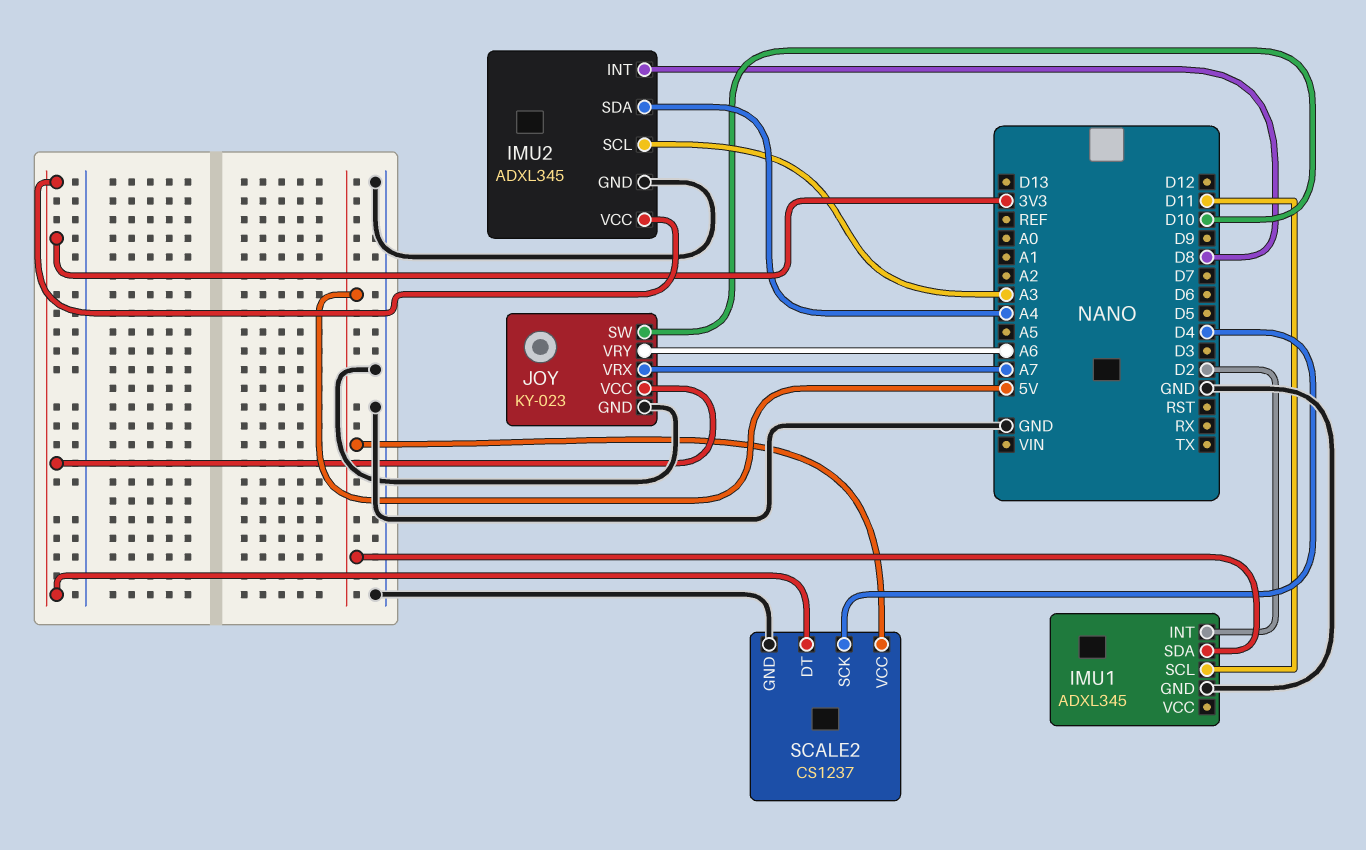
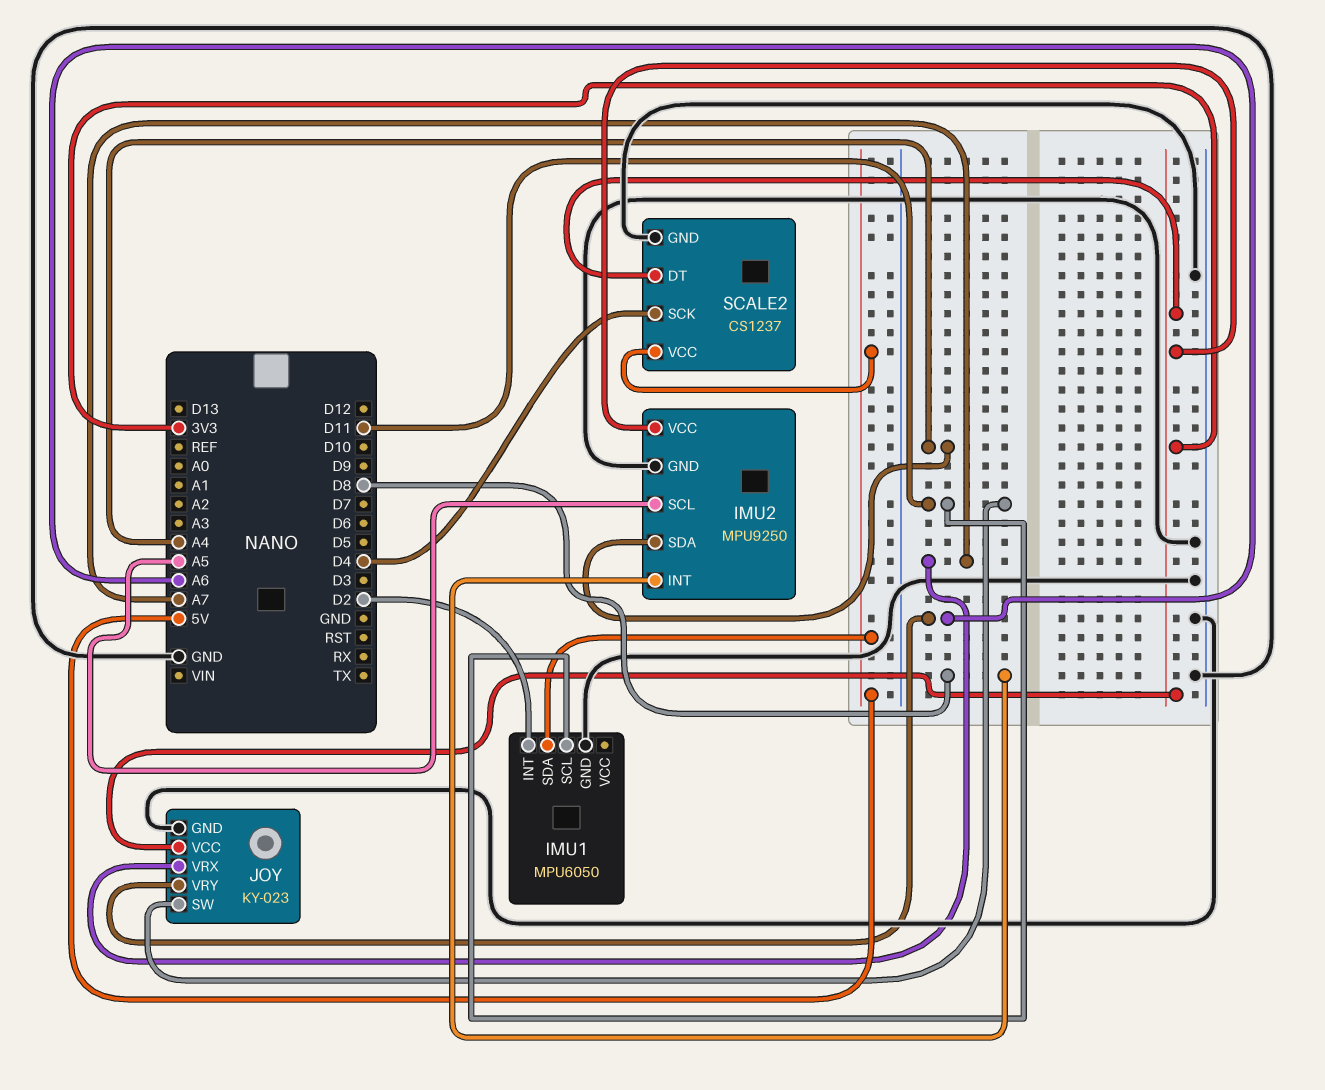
IMU1: ADXL345 -> MPU6050
IMU2: ADXL345 -> MPU9250
IMU2 pin SCL: A3 -> A5
JOY pin SW: D10 -> D11

